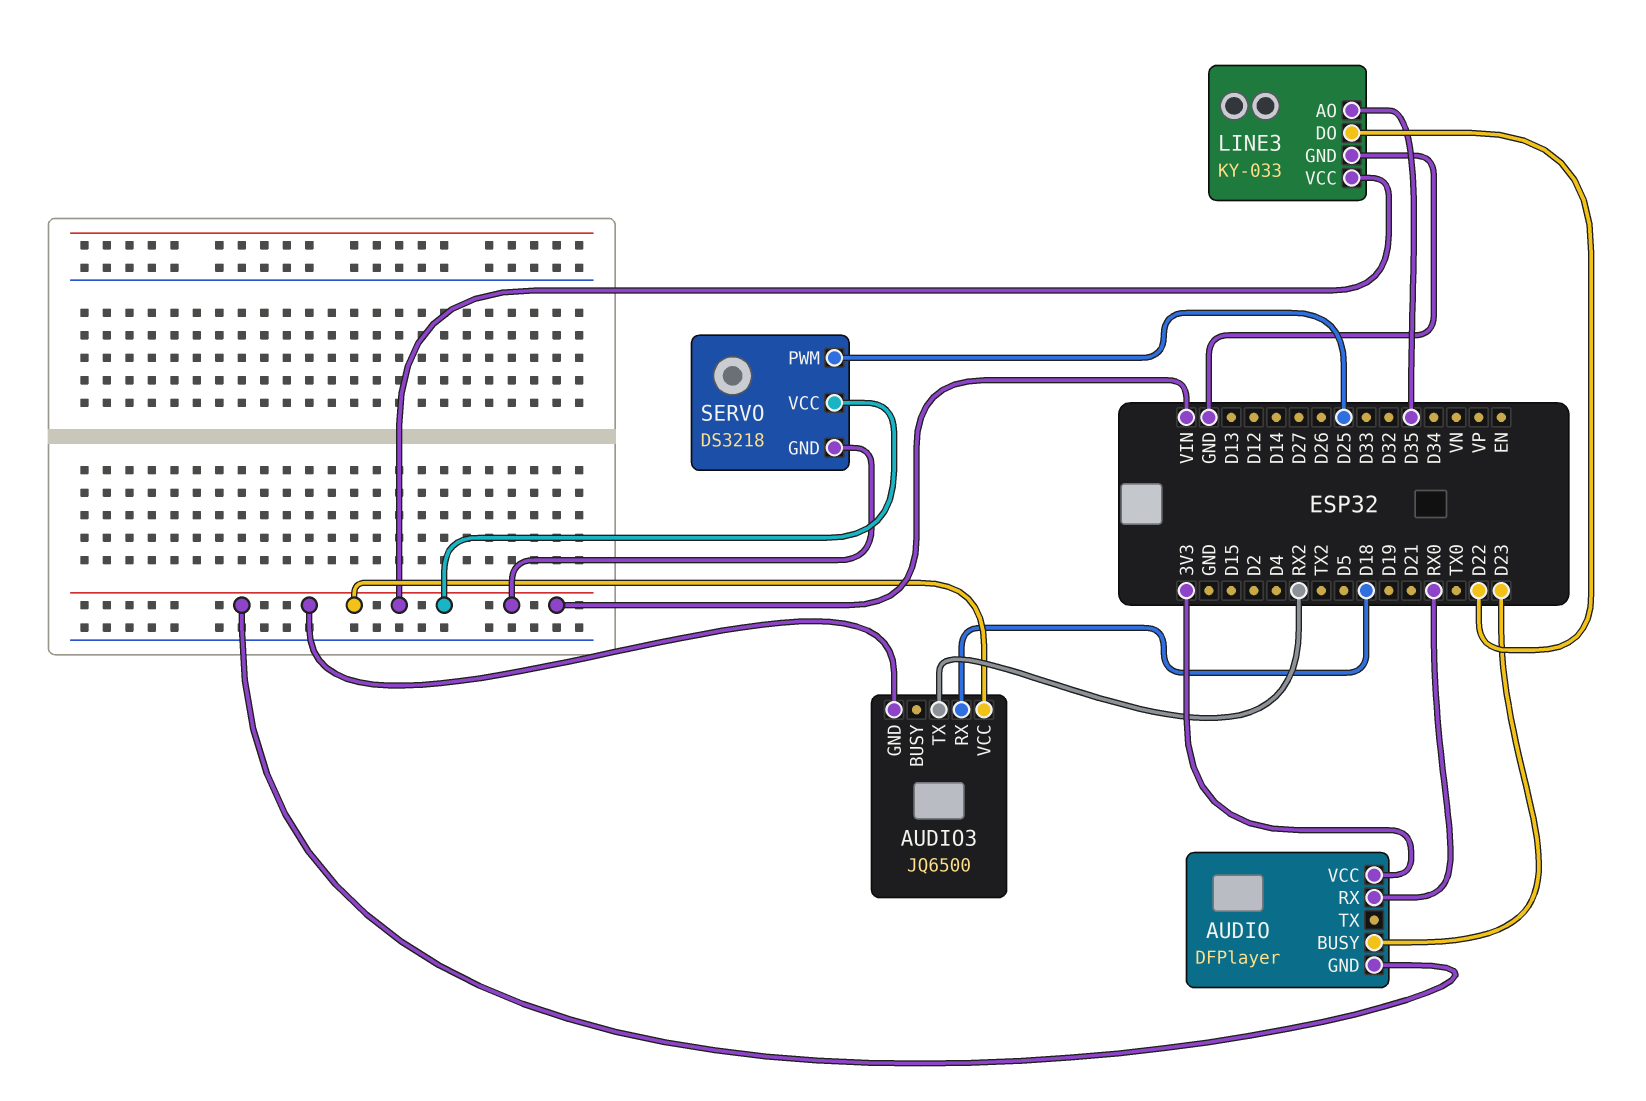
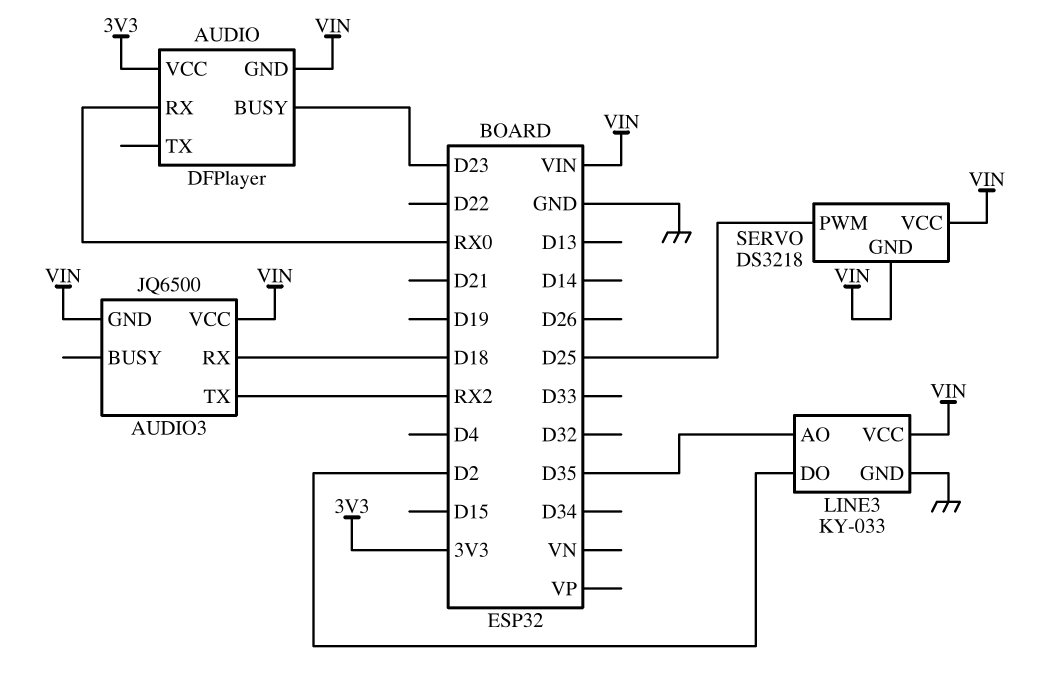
LINE3 pin DO: D22 -> D2

